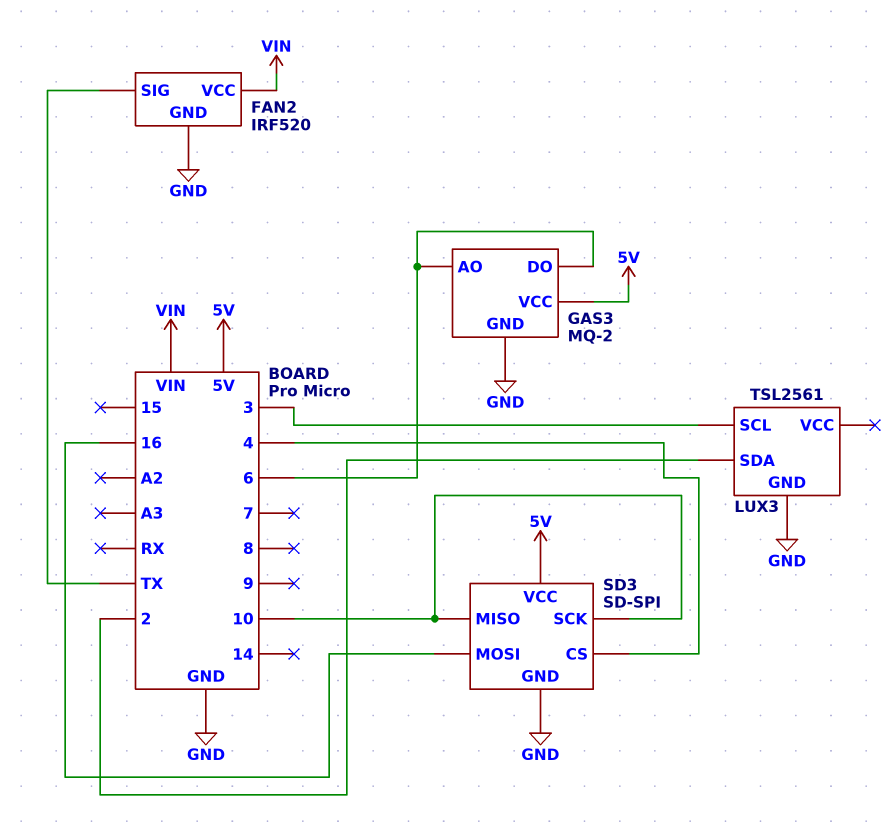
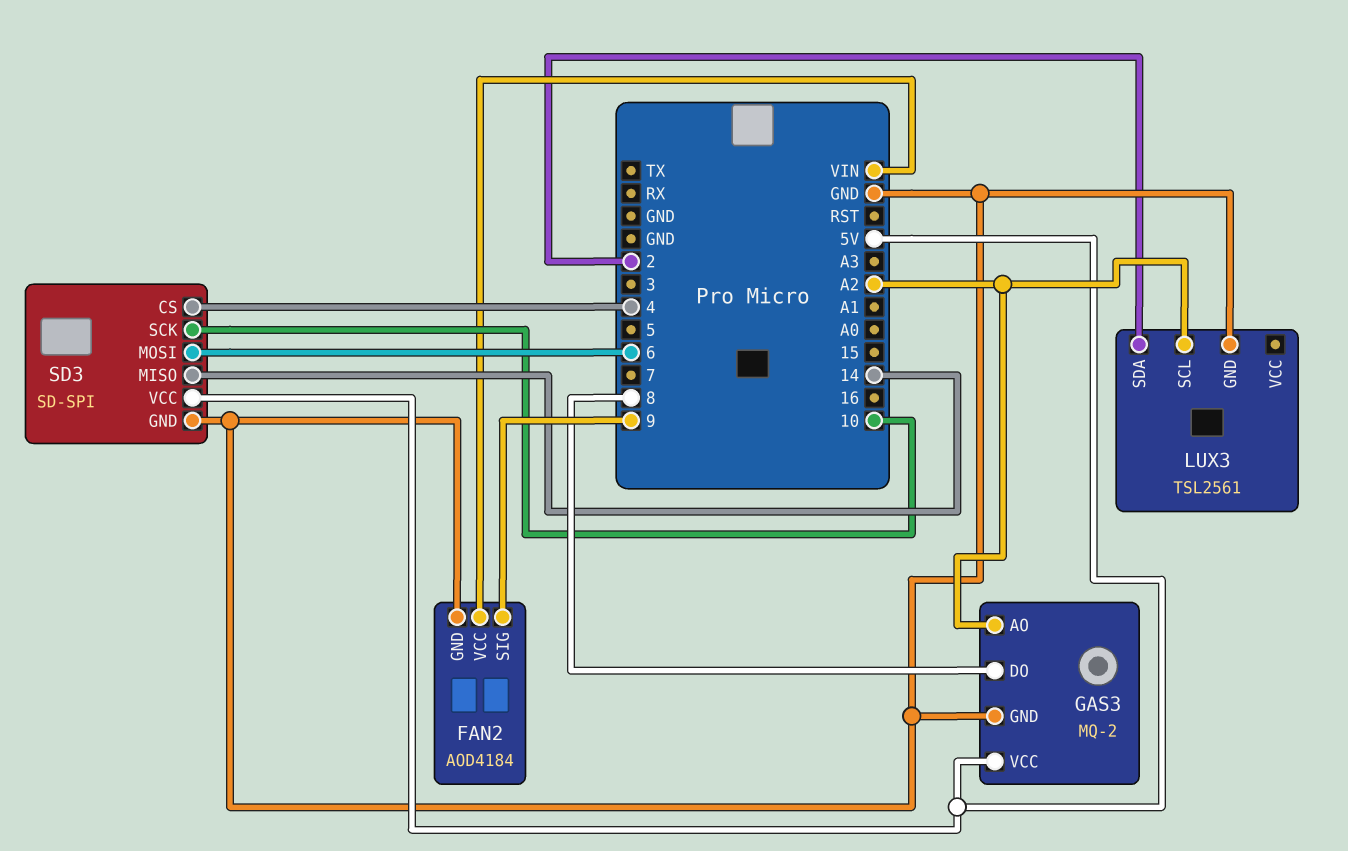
FAN2: IRF520 -> AOD4184
FAN2 pin SIG: TX -> 9
GAS3 pin AO: 6 -> A2
GAS3 pin DO: 6 -> 8
LUX3 pin SCL: 3 -> A2
SD3 pin MISO: 10 -> 14
SD3 pin MOSI: 16 -> 6

